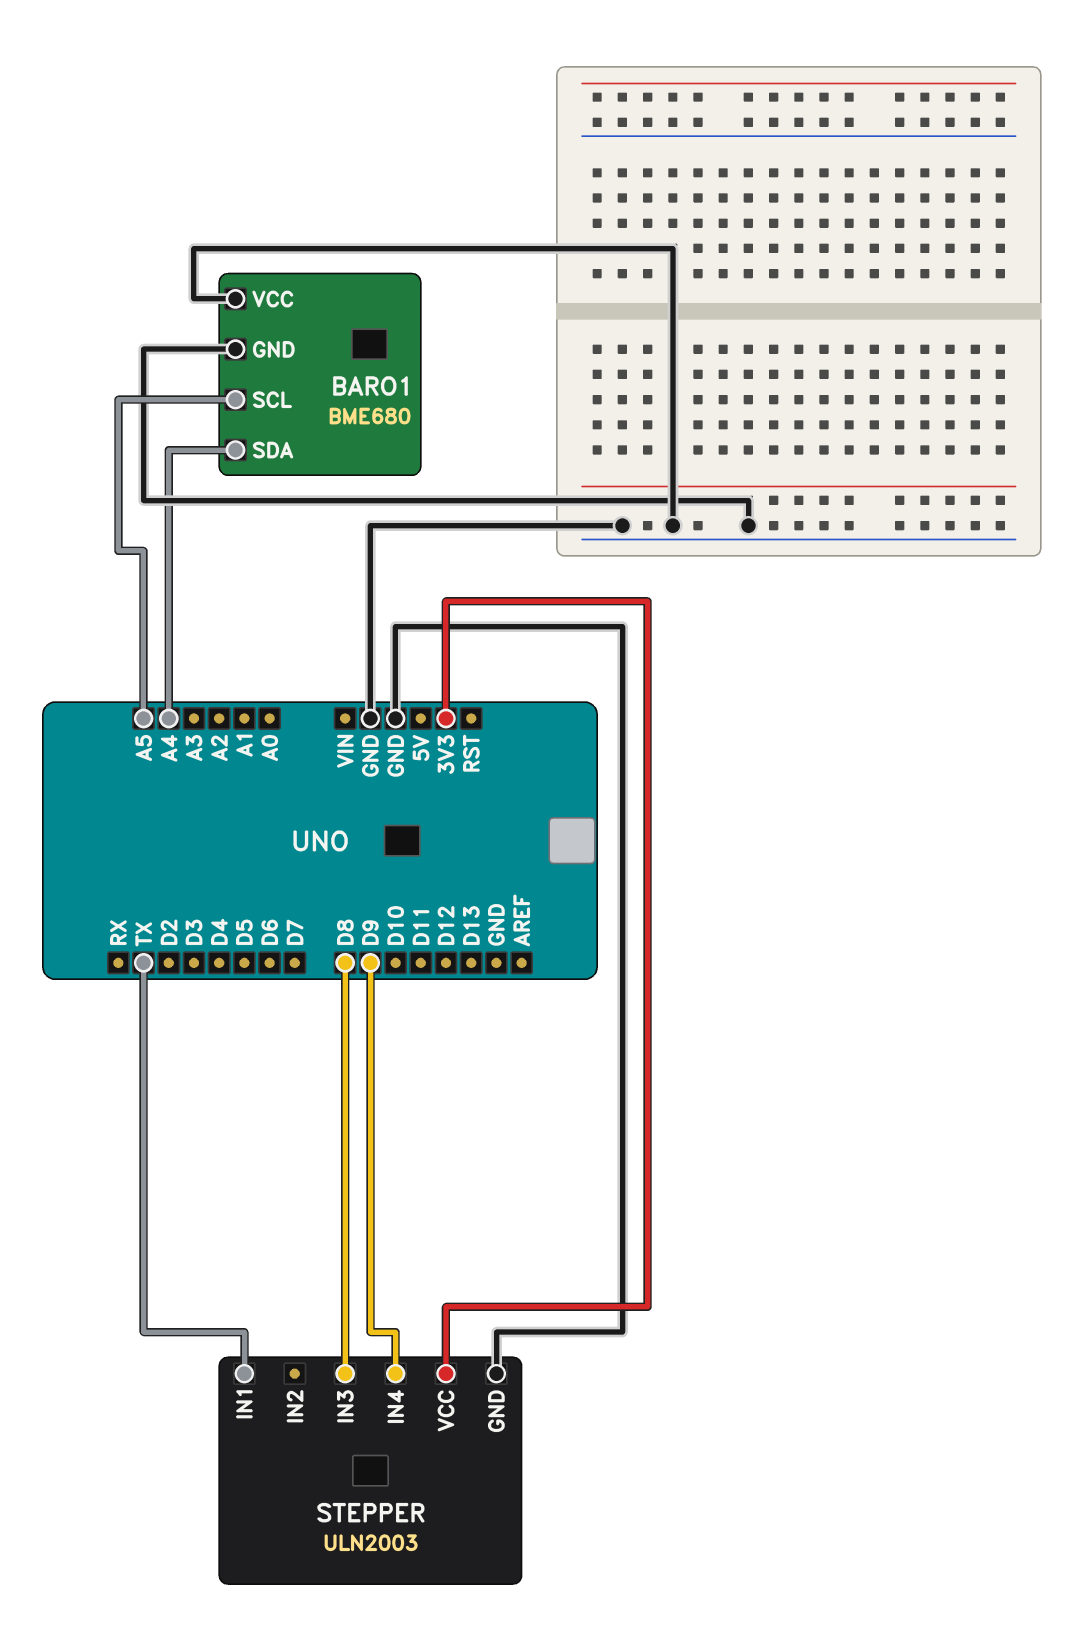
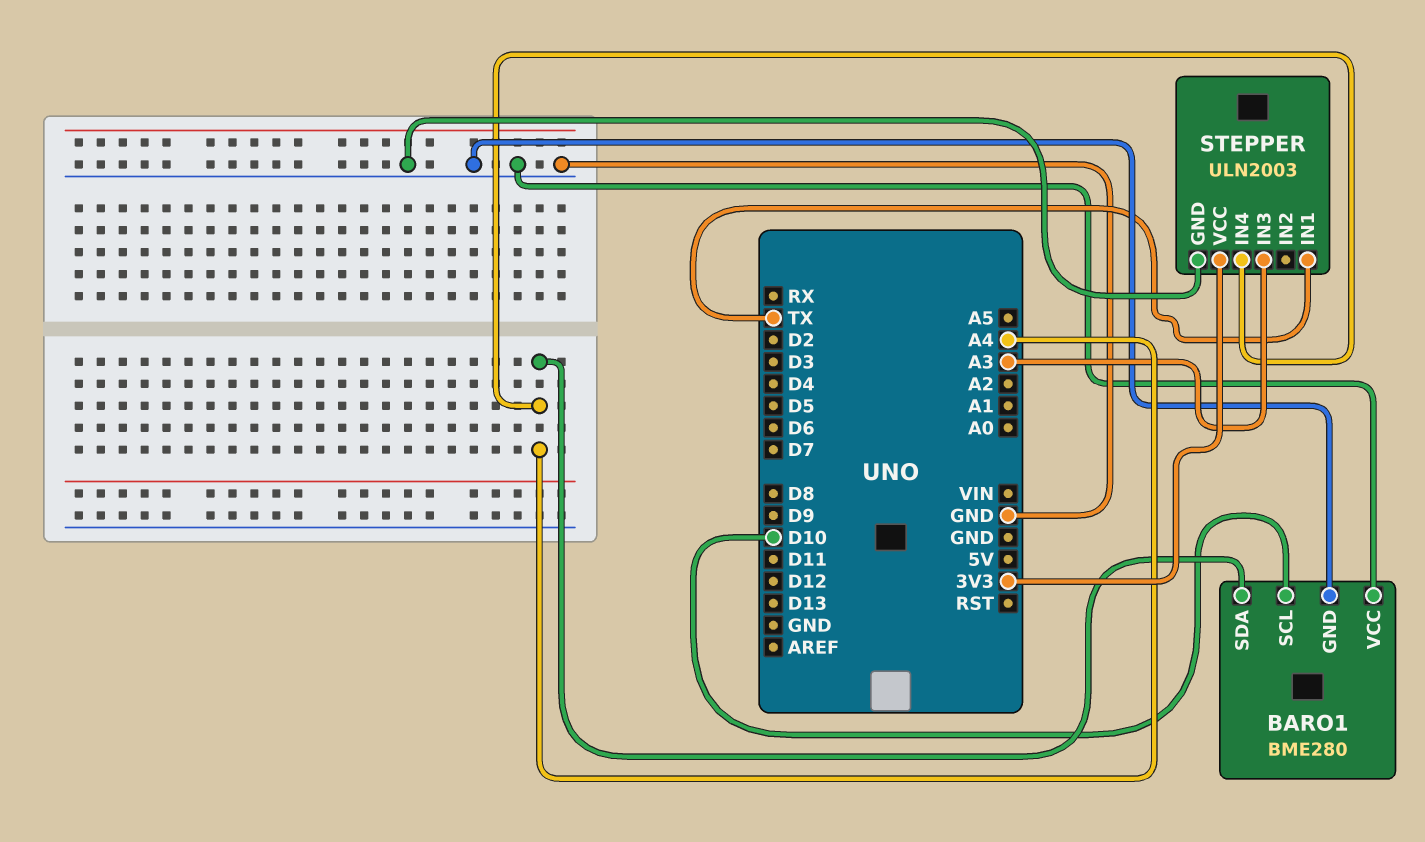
BARO1: BME680 -> BME280
BARO1 pin SCL: A5 -> D10
STEPPER pin IN3: D8 -> A3
STEPPER pin IN4: D9 -> A4

